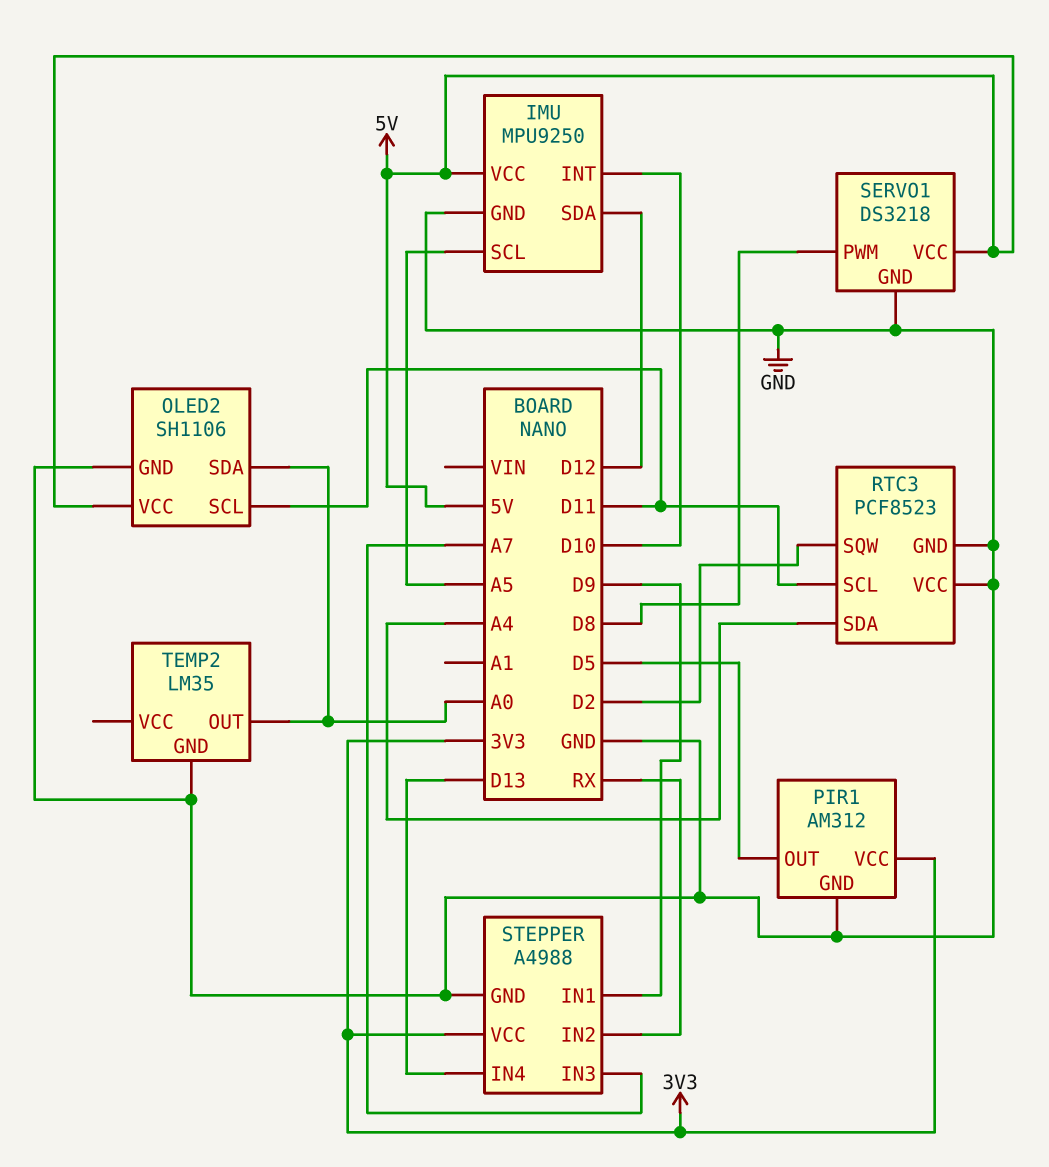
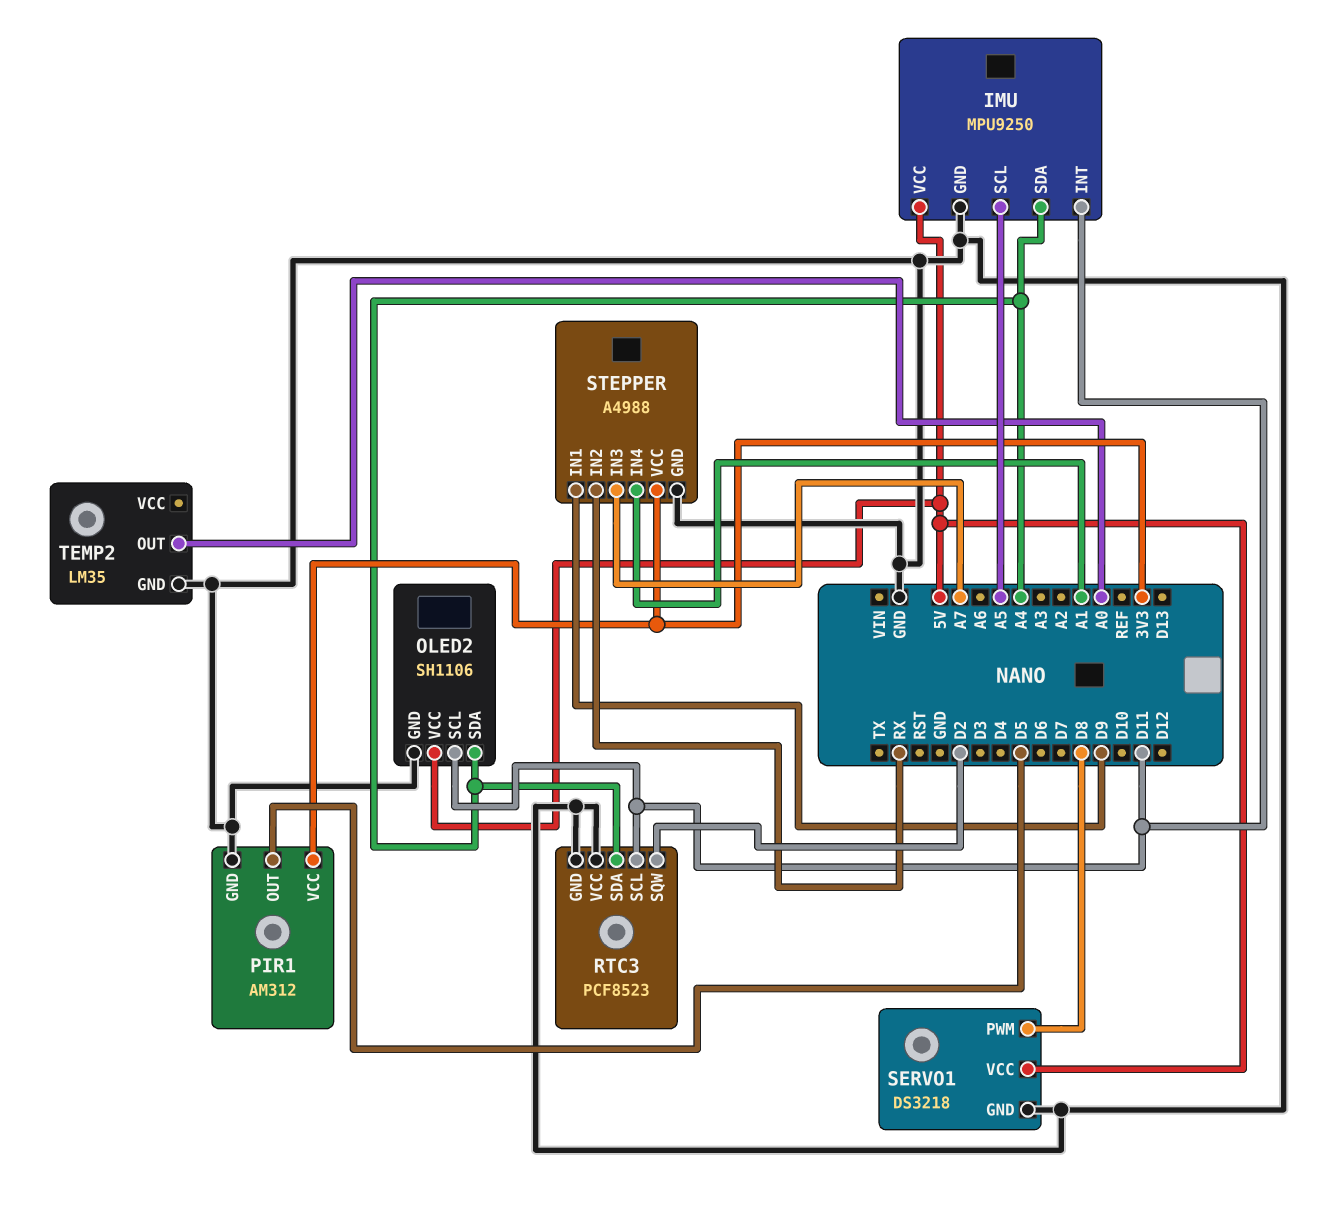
IMU pin INT: D10 -> D11
IMU pin SDA: D12 -> A4
OLED2 pin SDA: A0 -> A4
STEPPER pin IN4: D13 -> A1

